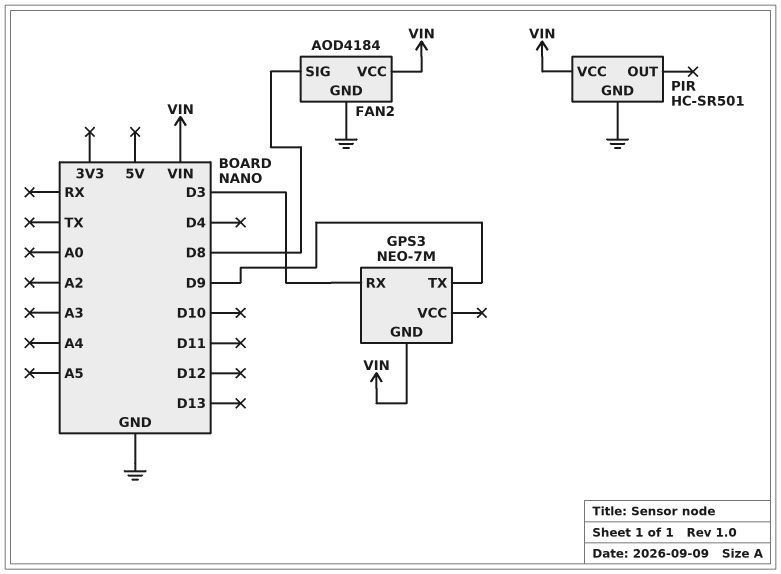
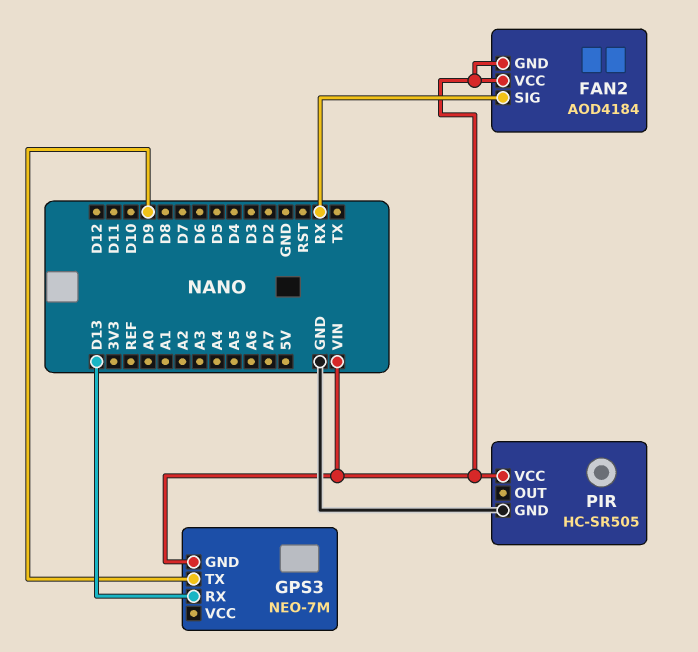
FAN2 pin GND: GND -> VIN
FAN2 pin SIG: D8 -> RX
GPS3 pin RX: D3 -> D13
PIR: HC-SR501 -> HC-SR505

